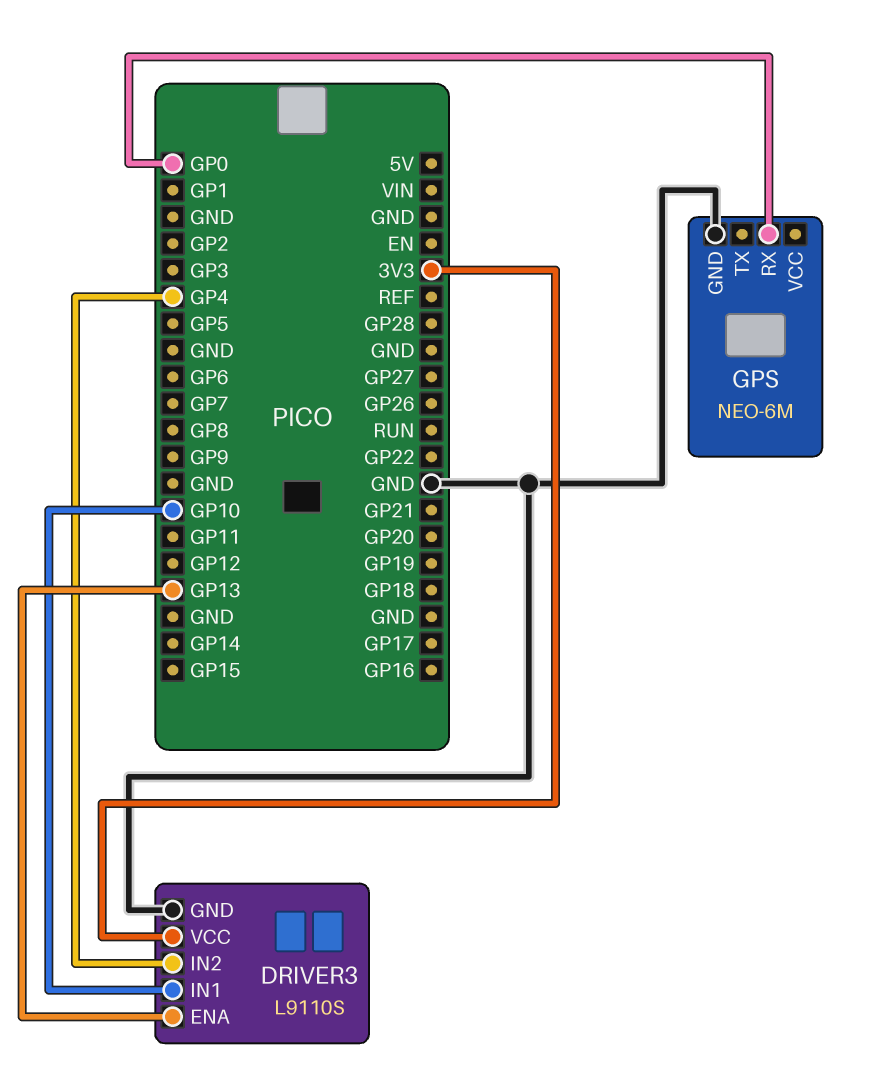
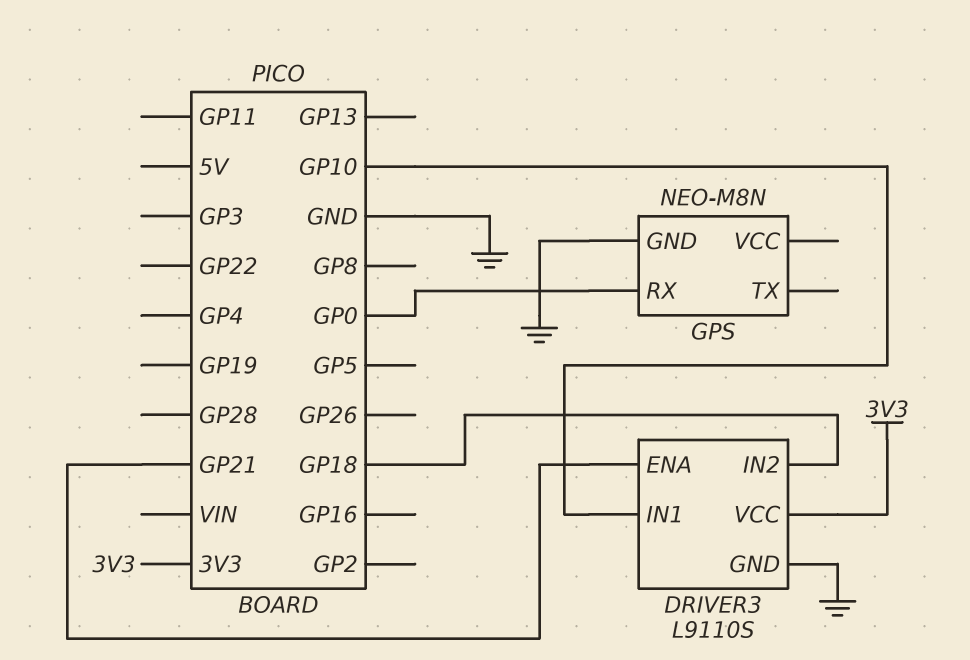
DRIVER3 pin ENA: GP13 -> GP21
DRIVER3 pin IN2: GP4 -> GP18
GPS: NEO-6M -> NEO-M8N

